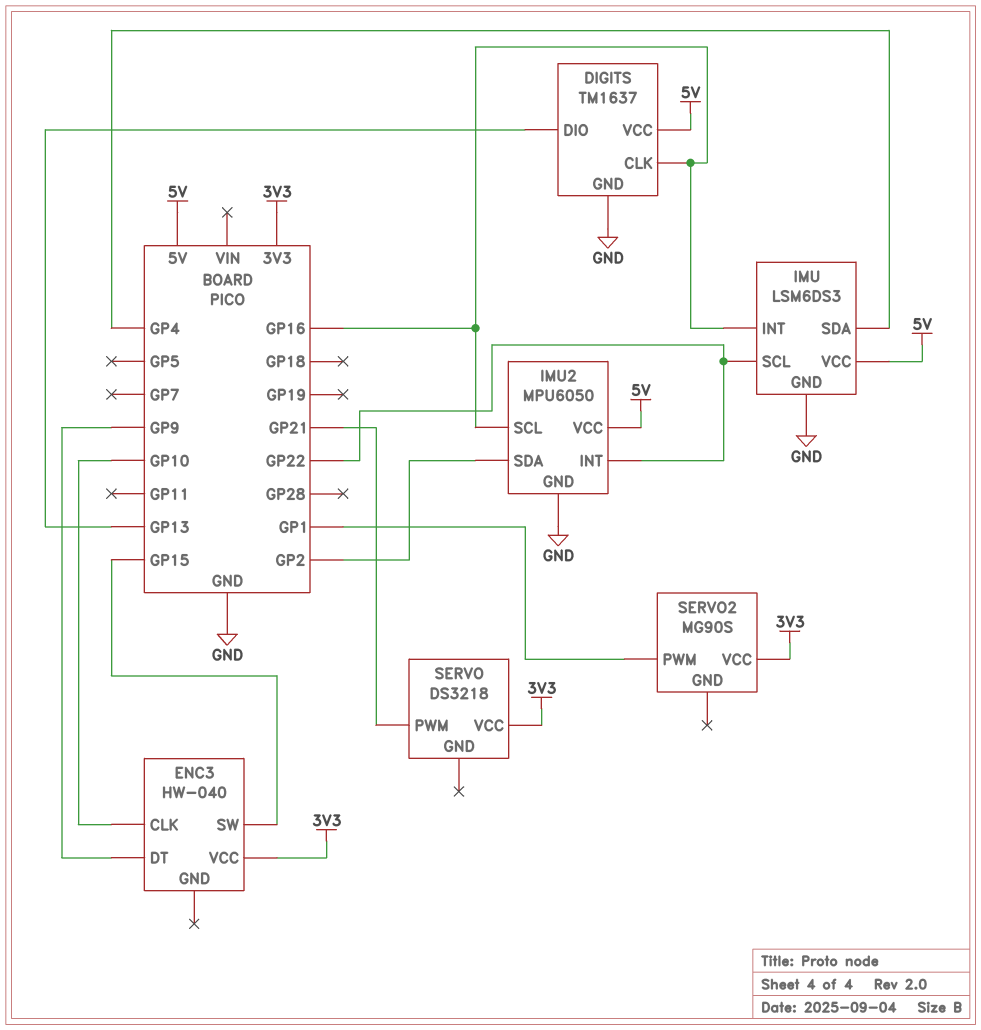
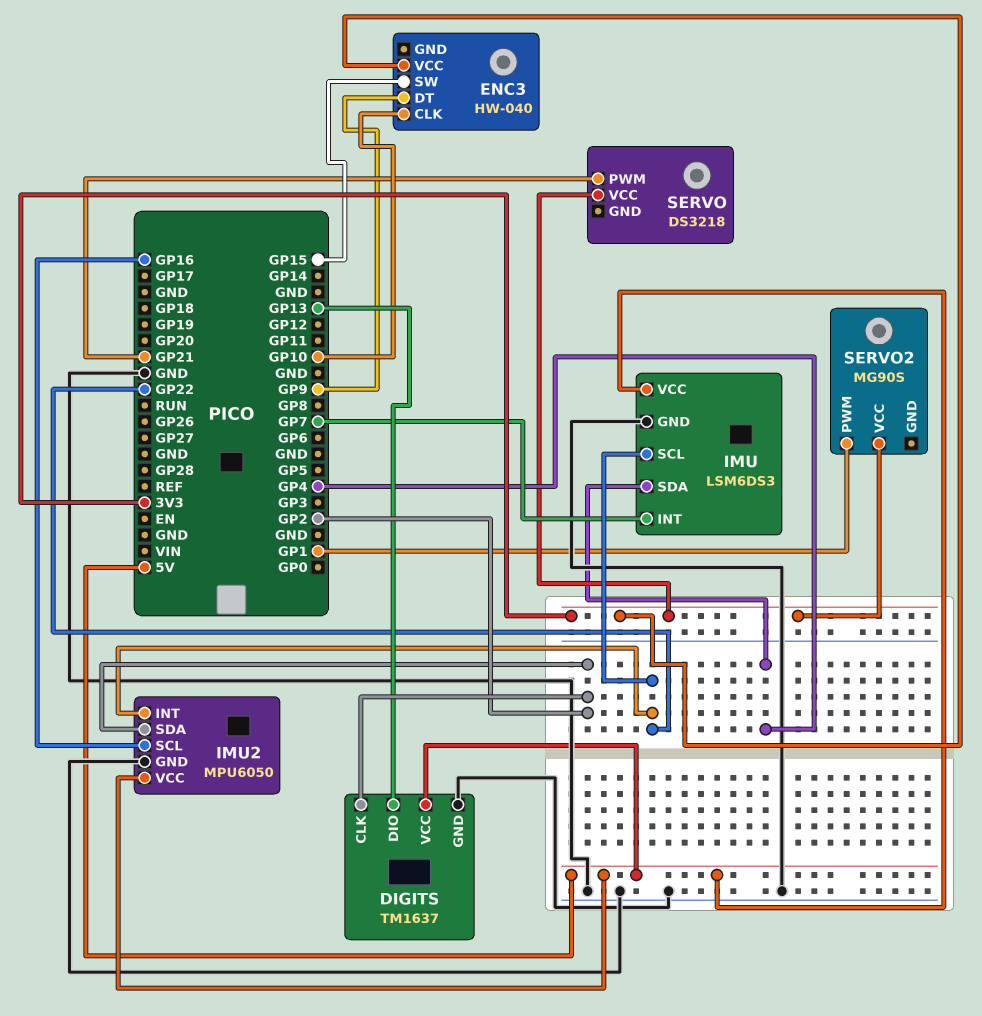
DIGITS pin CLK: GP16 -> GP2
IMU pin INT: GP16 -> GP7

